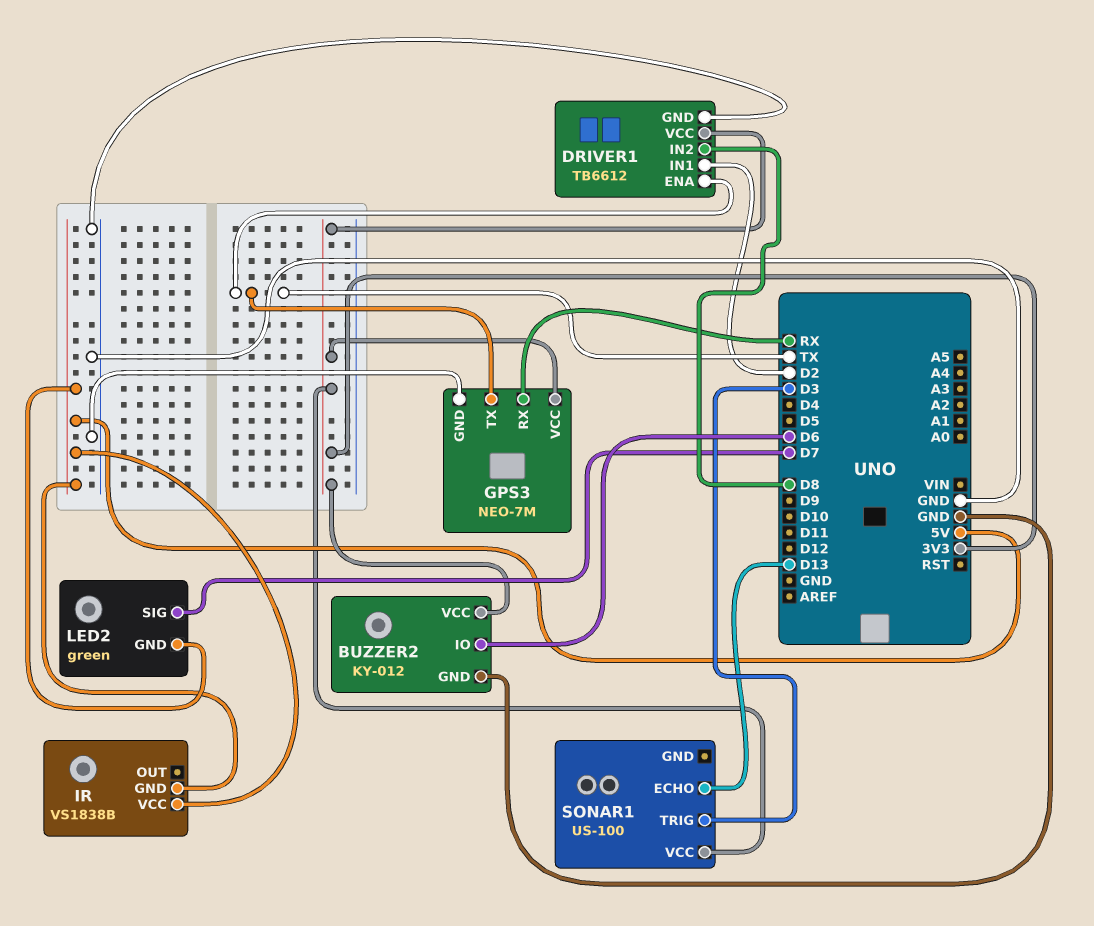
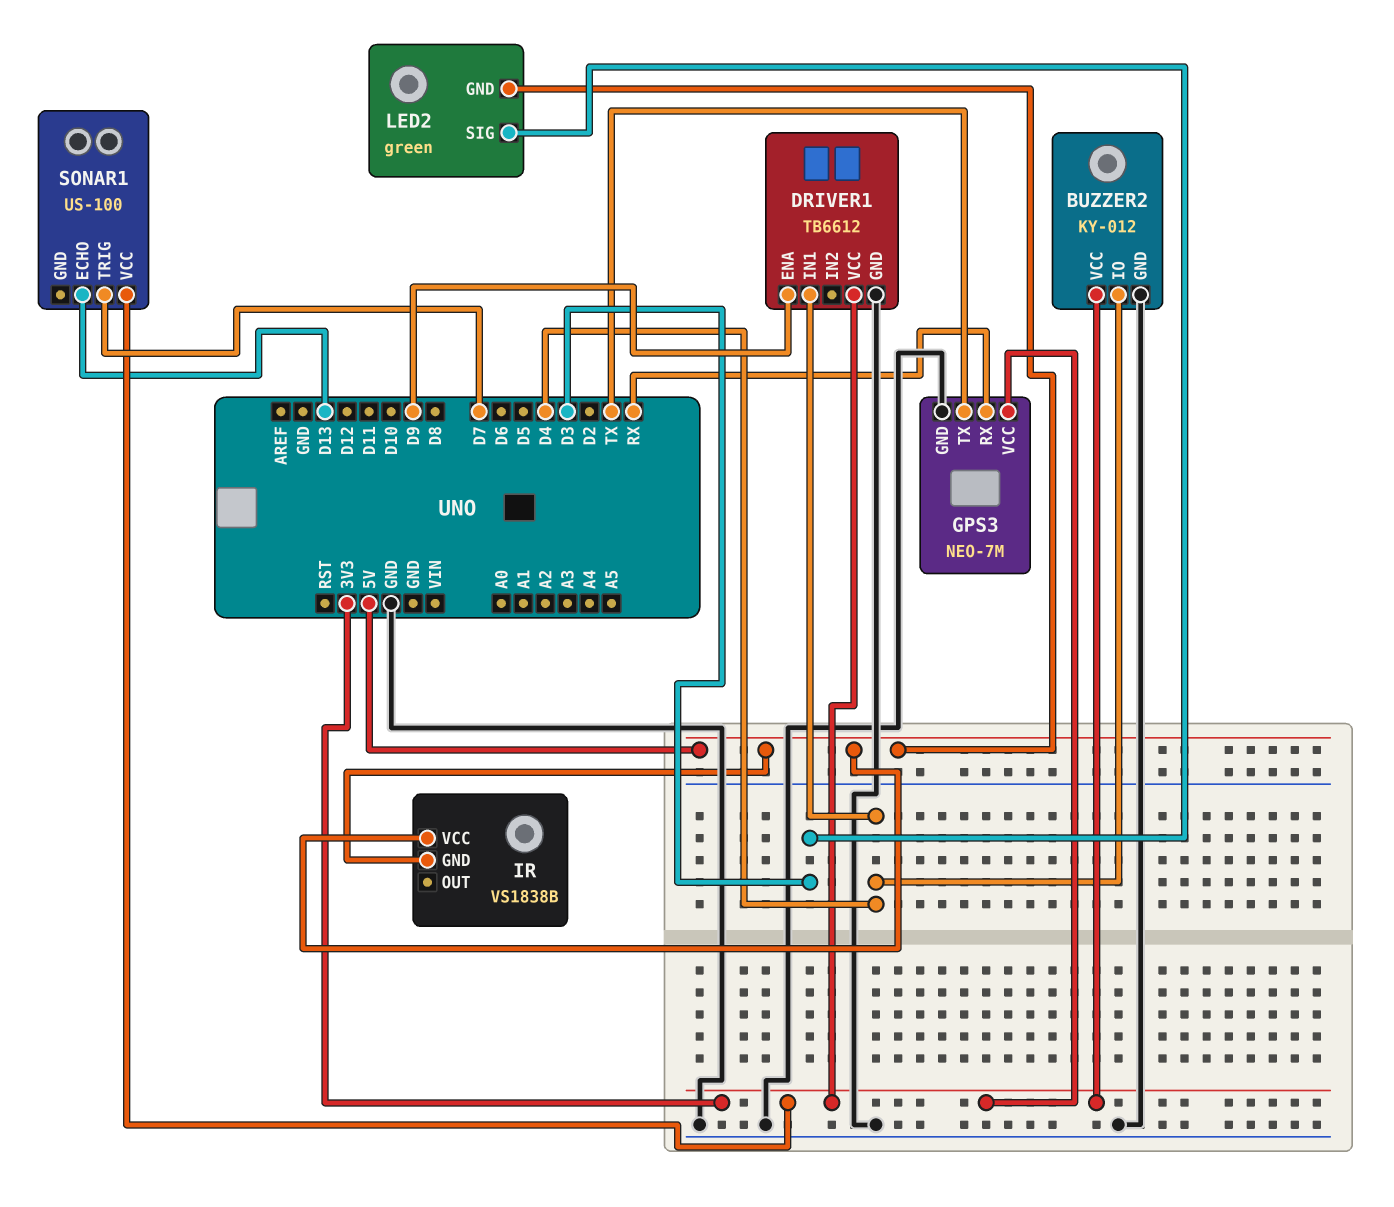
BUZZER2 pin IO: D6 -> D4
DRIVER1 pin ENA: TX -> D9
DRIVER1 pin IN1: D2 -> D4
DRIVER1 pin IN2: D8 -> none
LED2 pin SIG: D7 -> D3
SONAR1 pin TRIG: D3 -> D7

